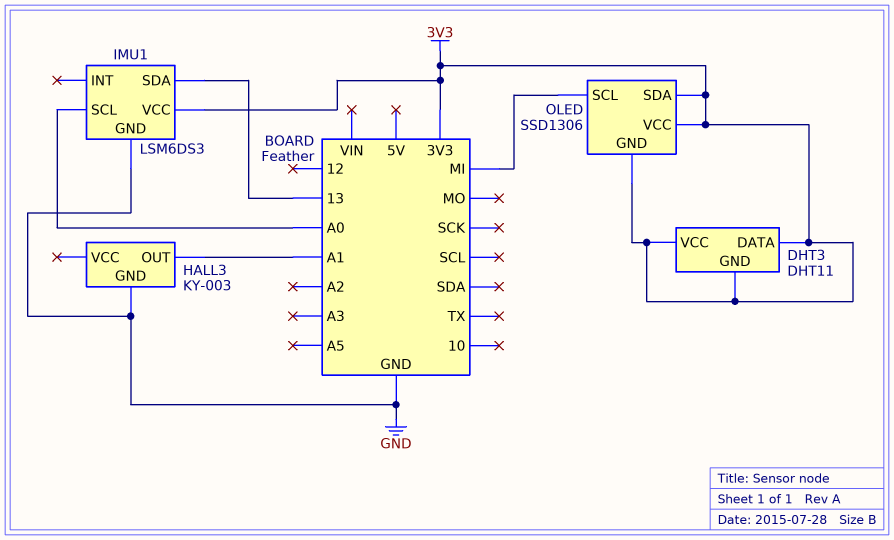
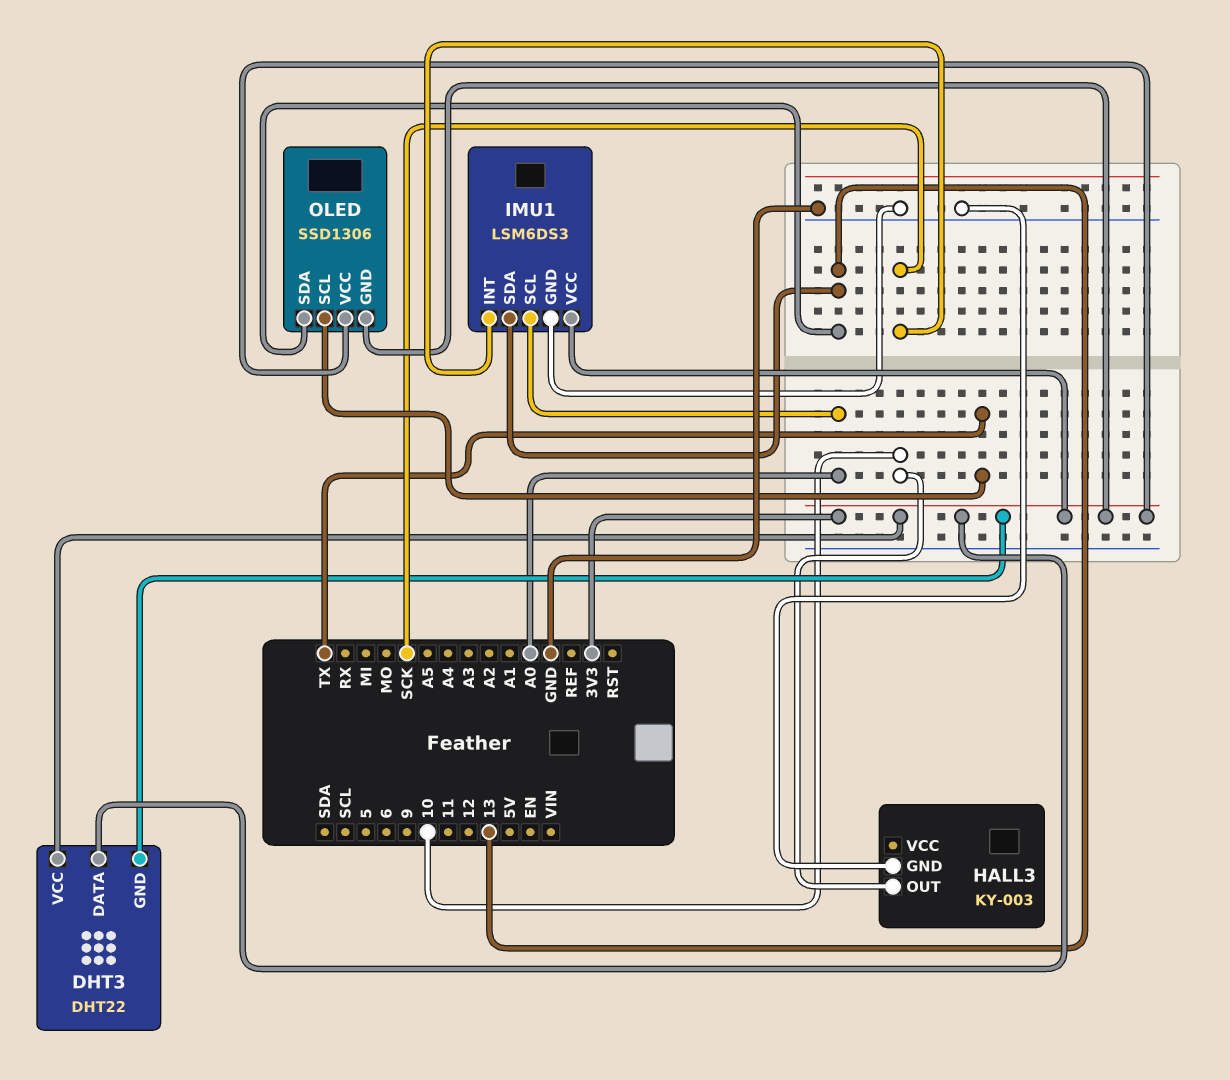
DHT3: DHT11 -> DHT22
HALL3 pin OUT: A1 -> 10
IMU1 pin INT: none -> SCK
OLED pin SCL: MI -> TX
OLED pin SDA: 3V3 -> 13

